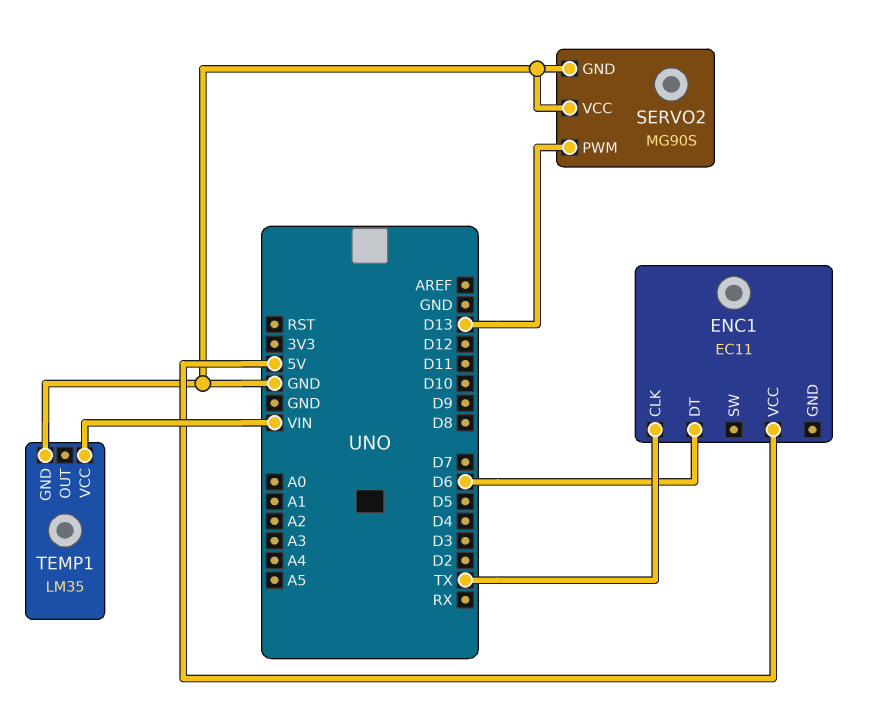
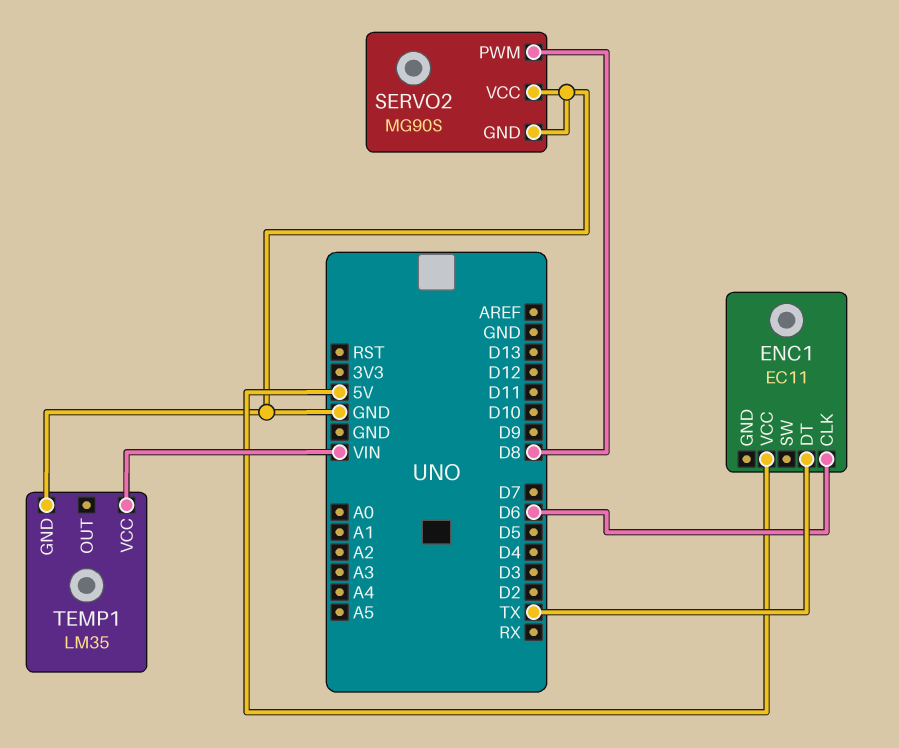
ENC1 pin CLK: TX -> D6
ENC1 pin DT: D6 -> TX
SERVO2 pin PWM: D13 -> D8

